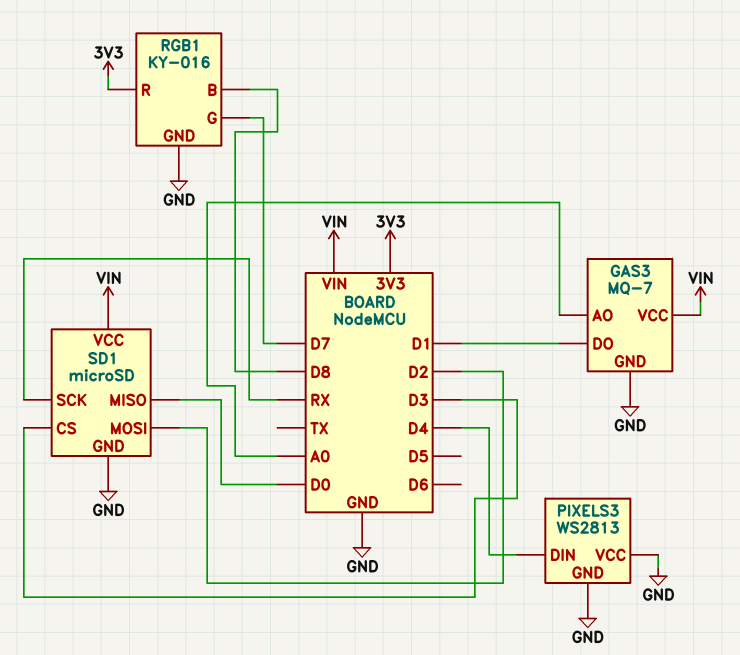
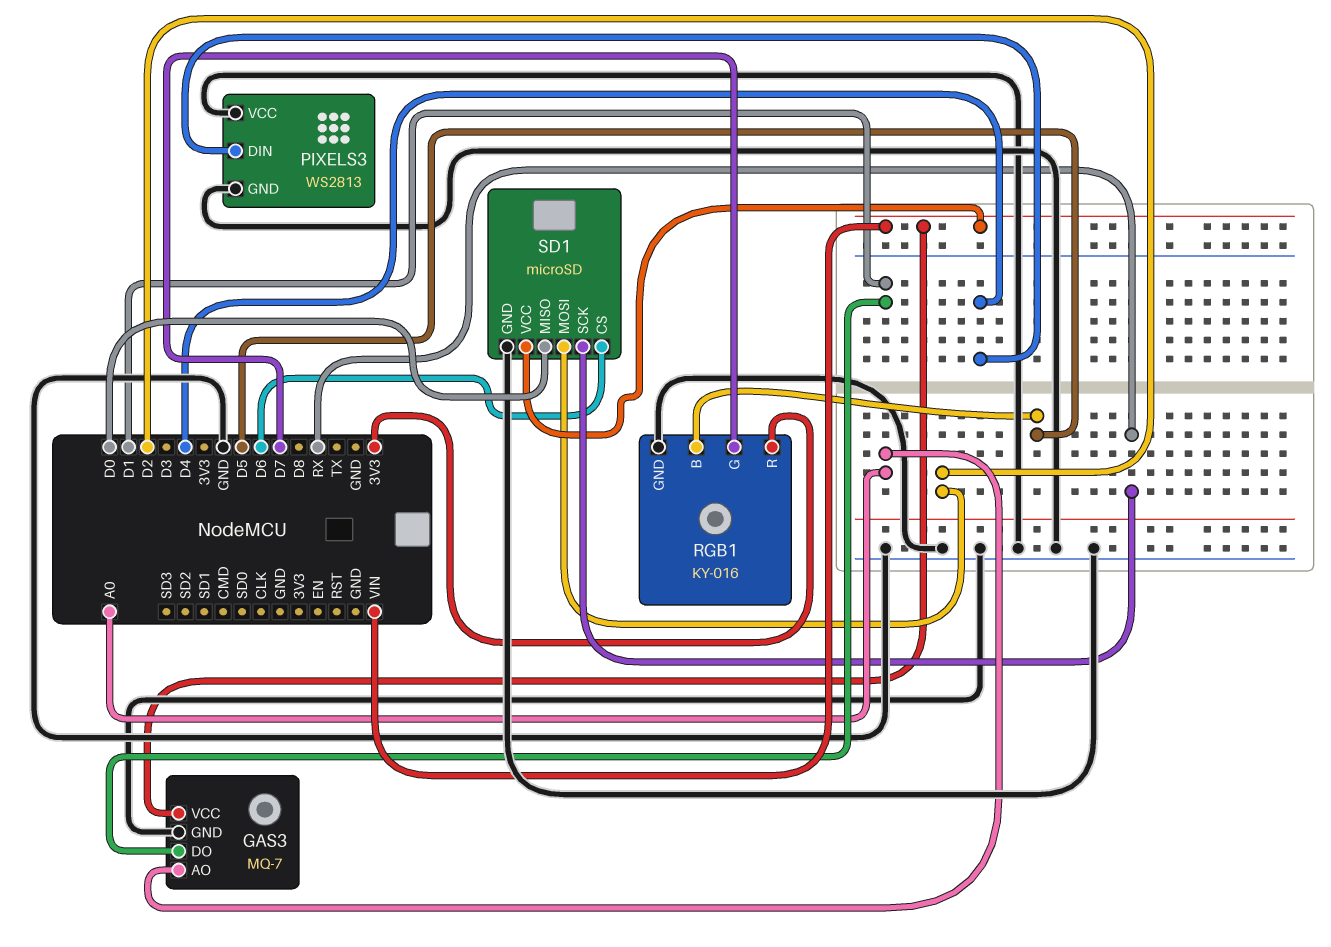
RGB1 pin B: D8 -> D5
SD1 pin CS: D3 -> D6

